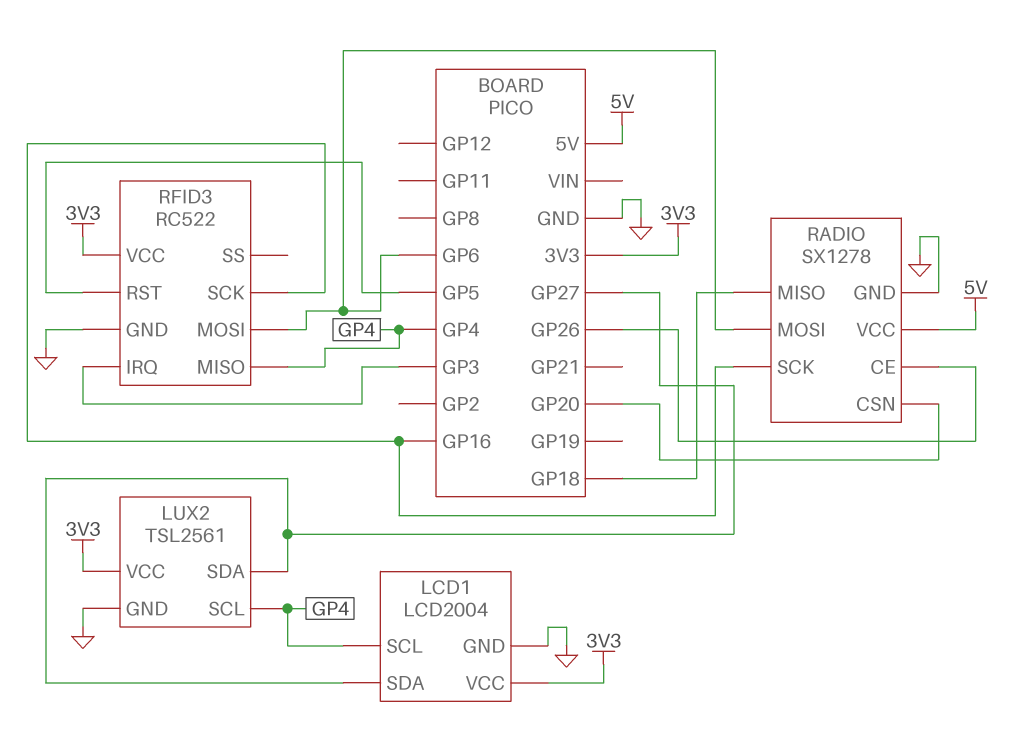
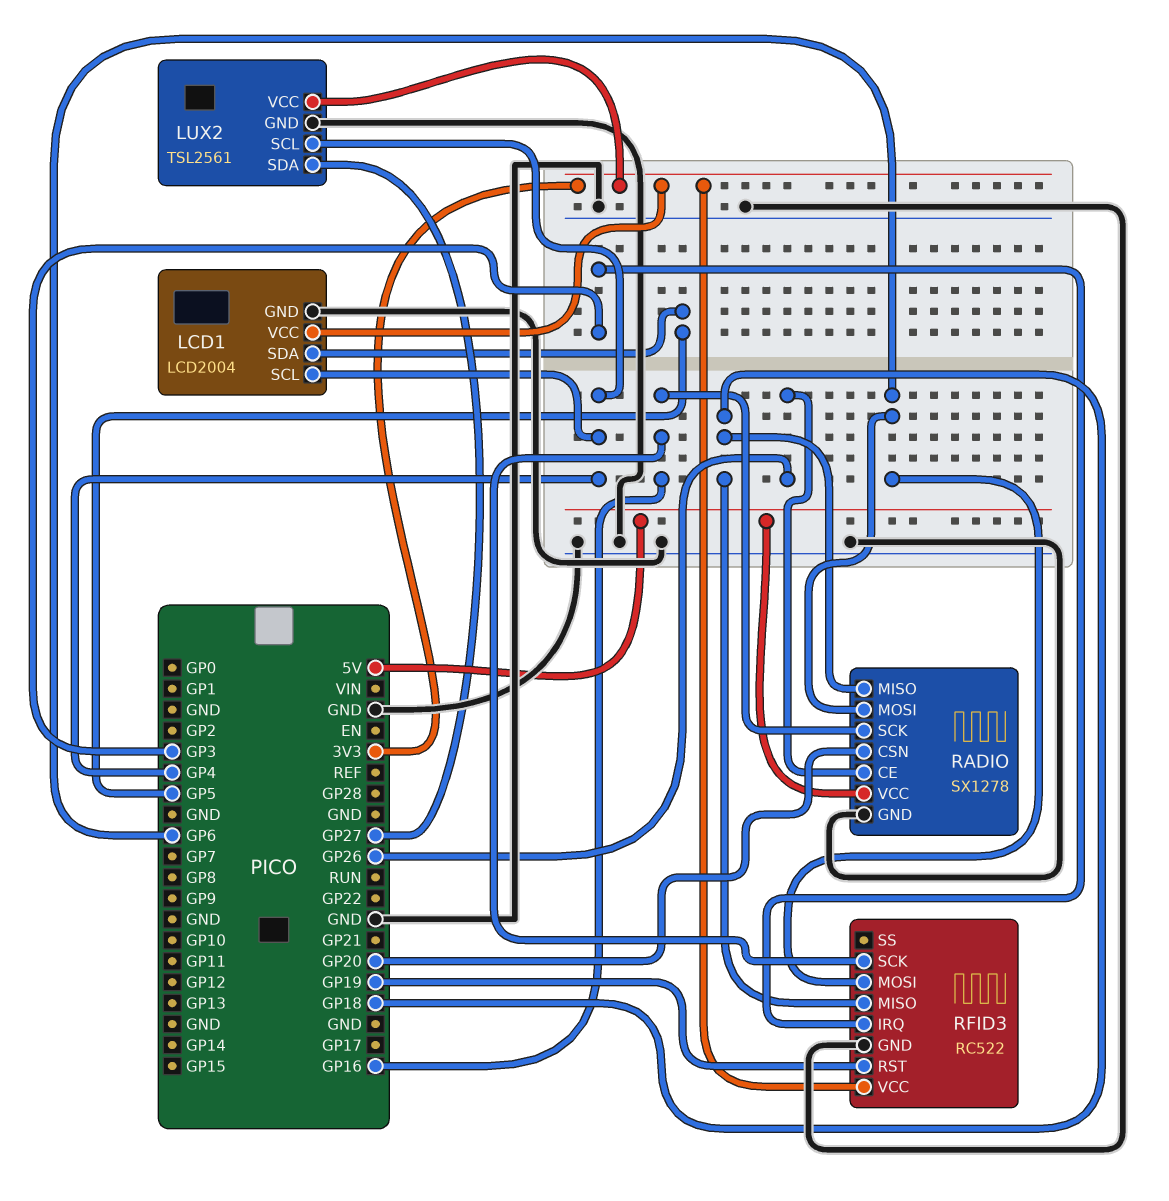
LCD1 pin SDA: GP27 -> GP5
RFID3 pin MISO: GP4 -> GP18
RFID3 pin RST: GP5 -> GP19

